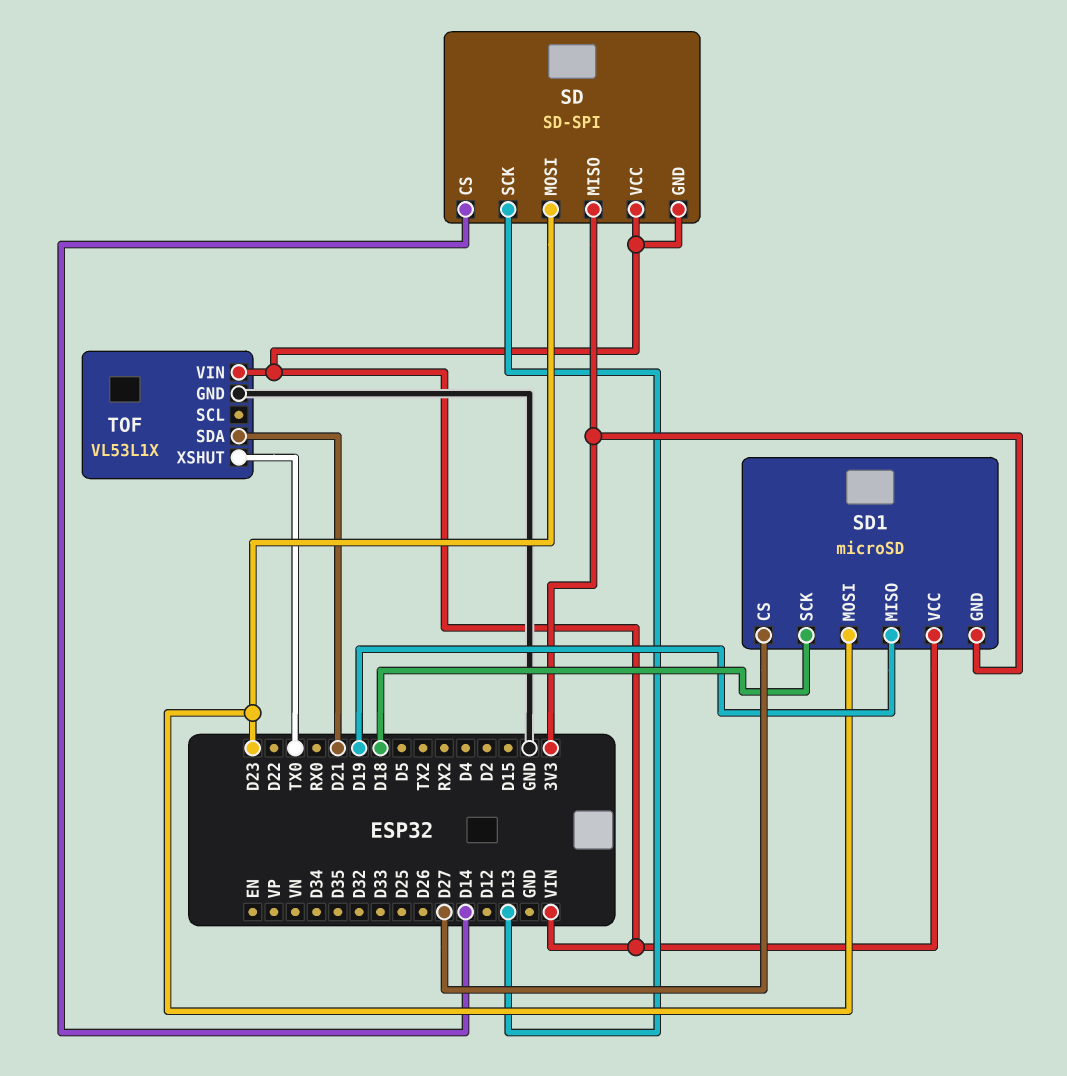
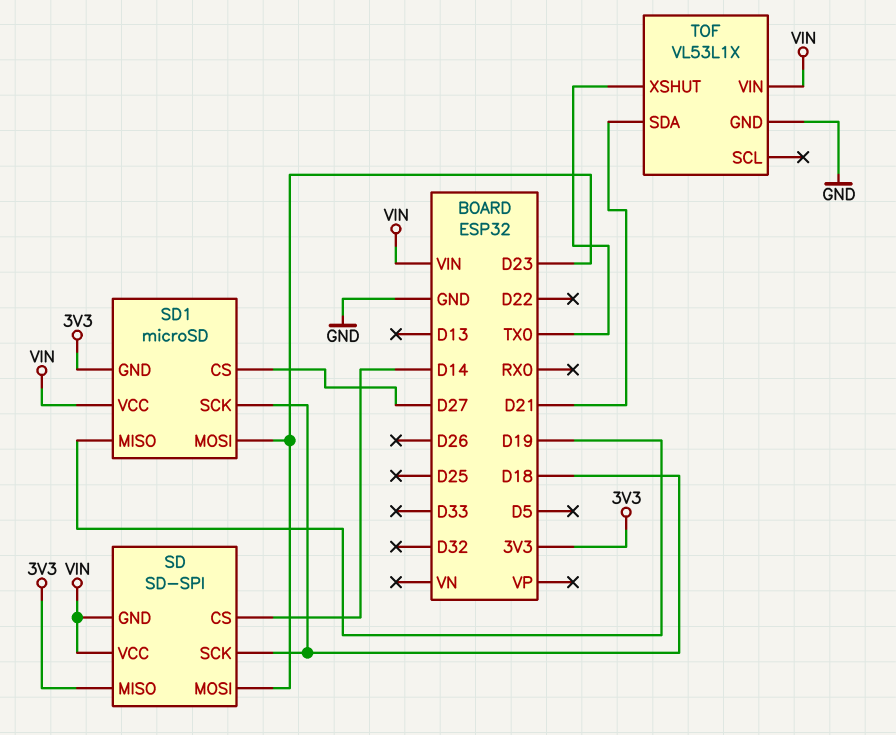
SD pin SCK: D13 -> D18

